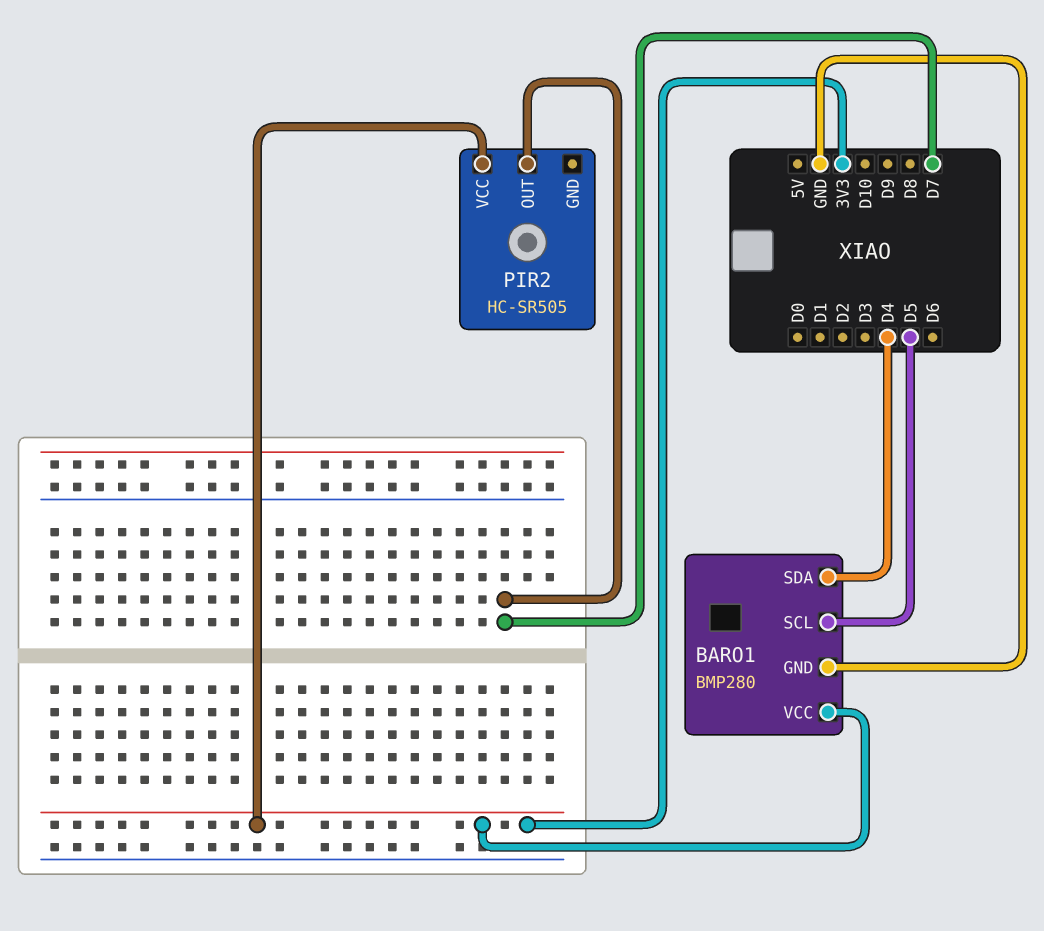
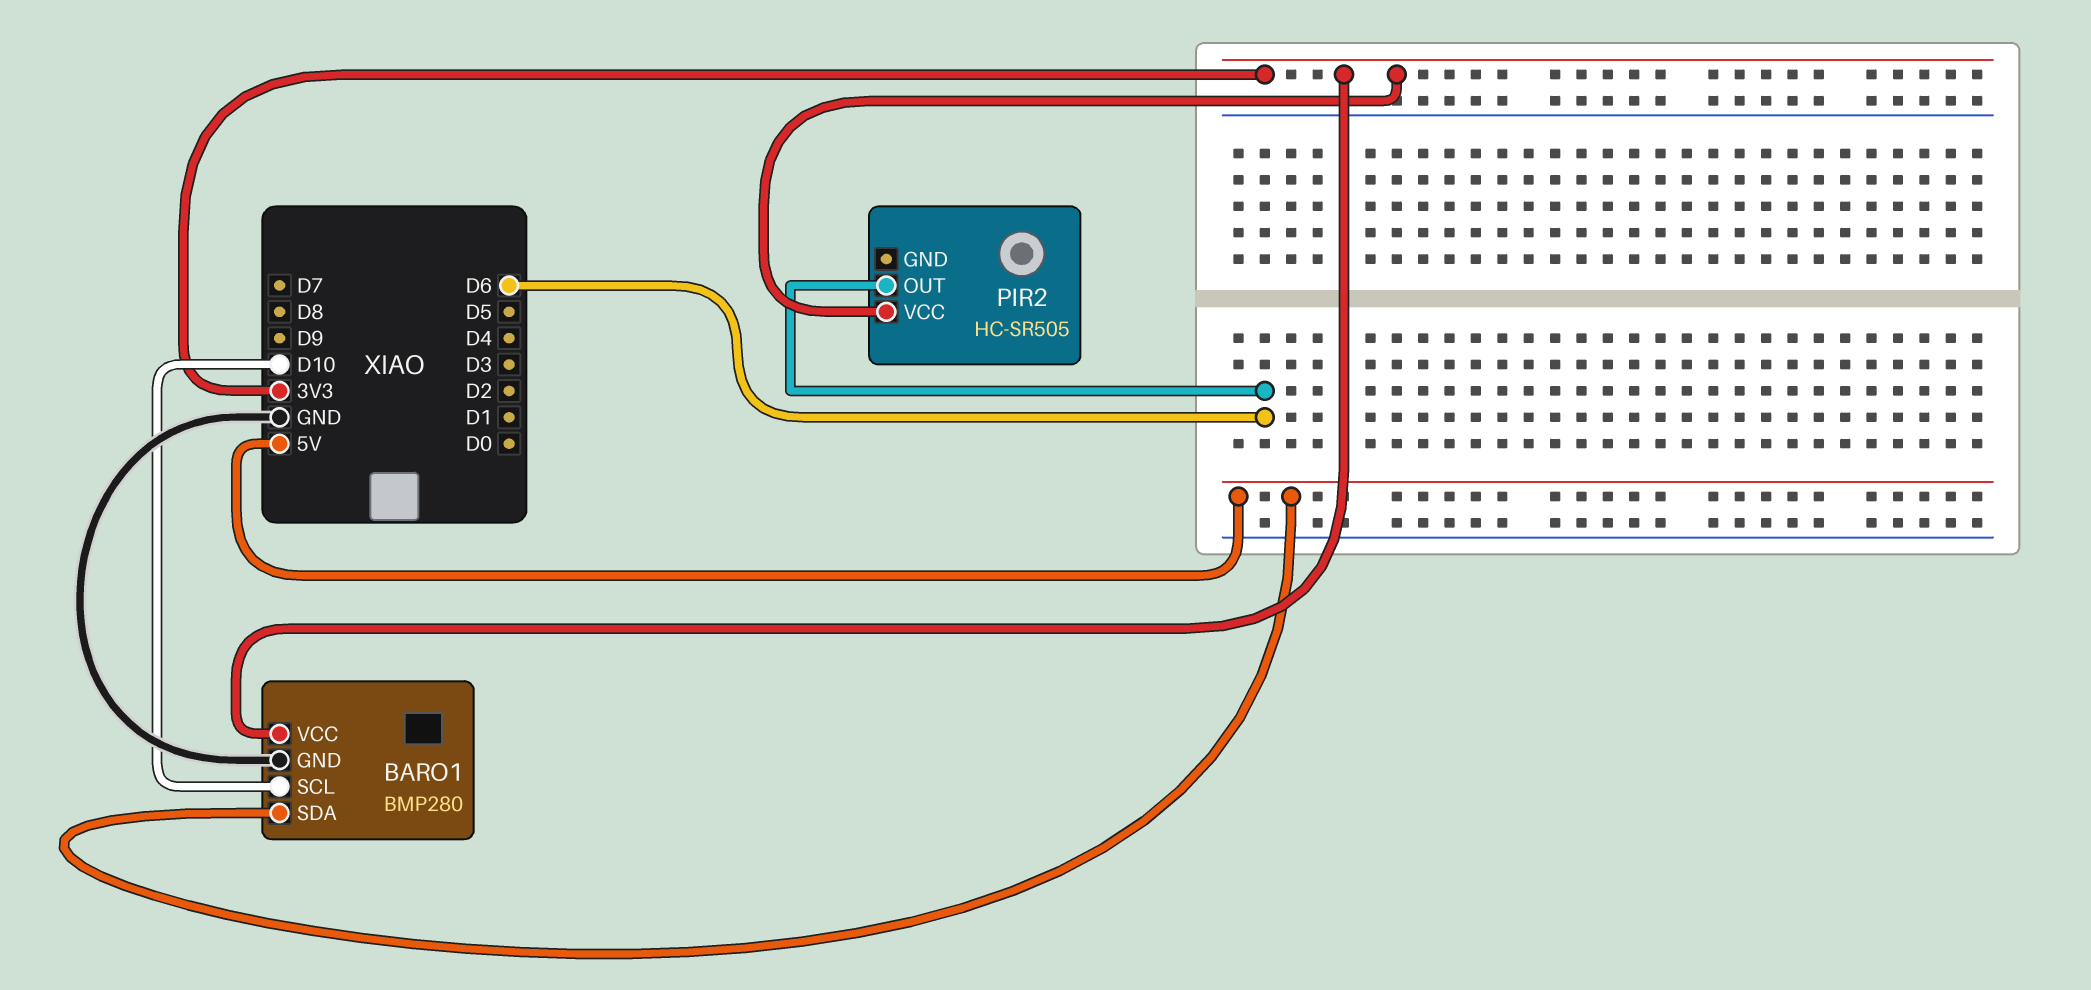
BARO1 pin SCL: D5 -> D10
BARO1 pin SDA: D4 -> 5V
PIR2 pin OUT: D7 -> D6

